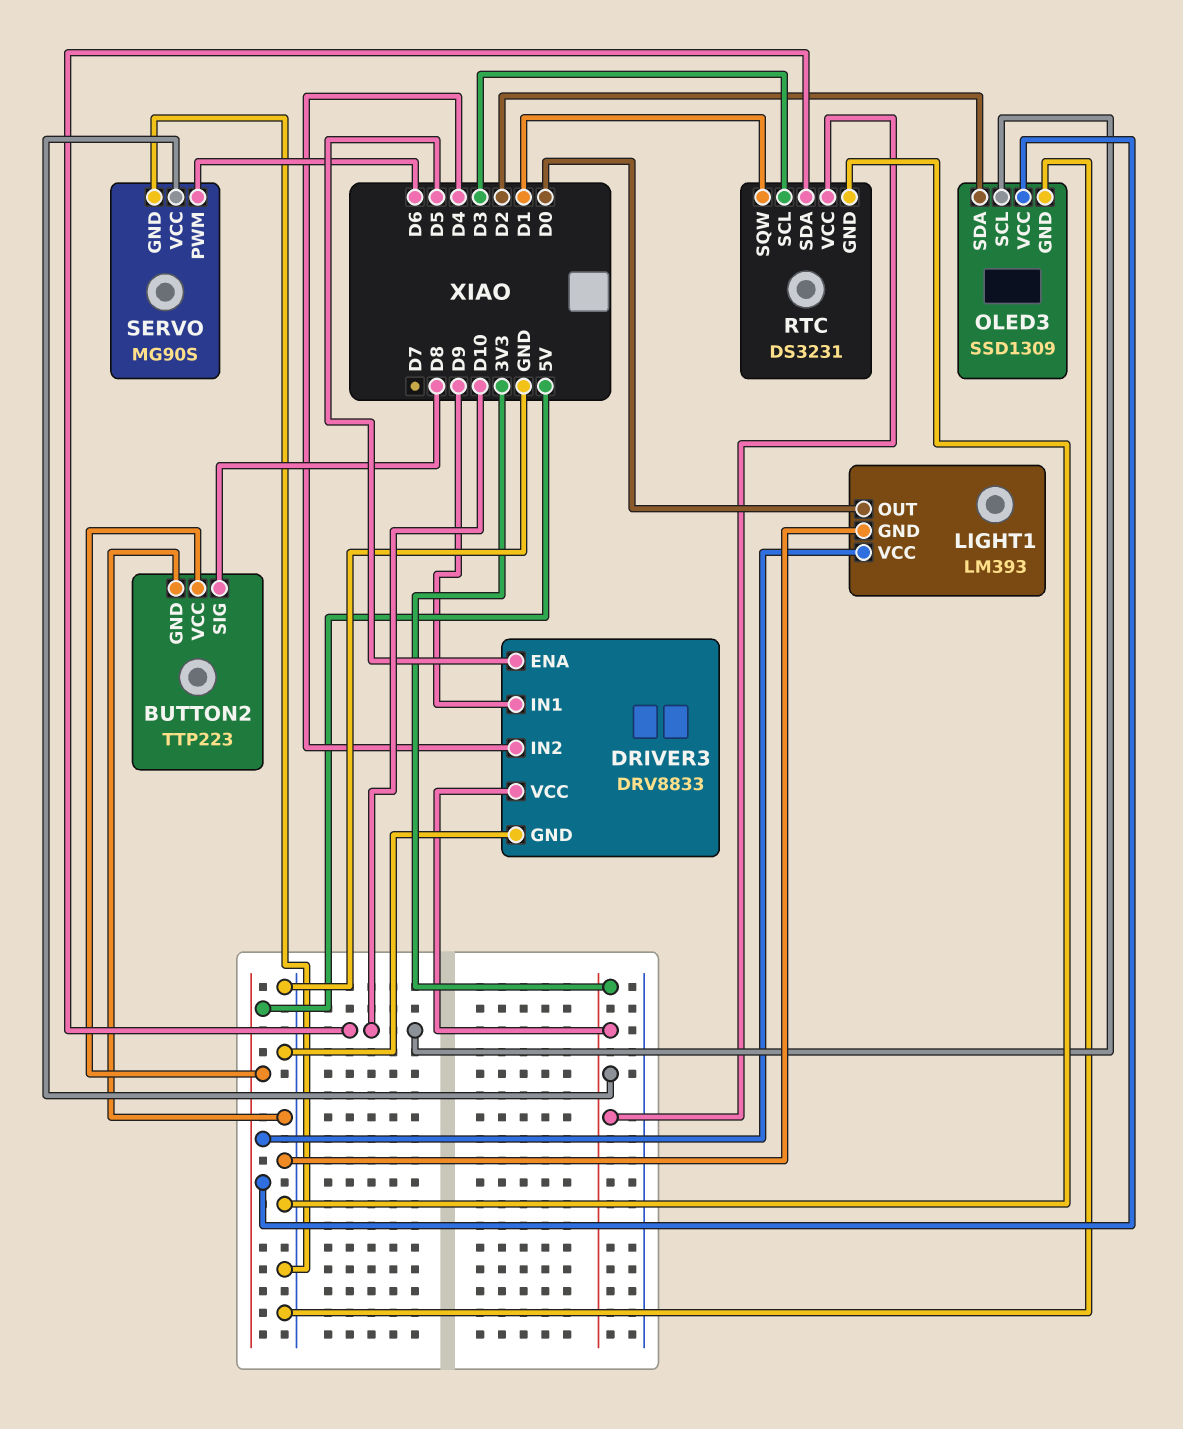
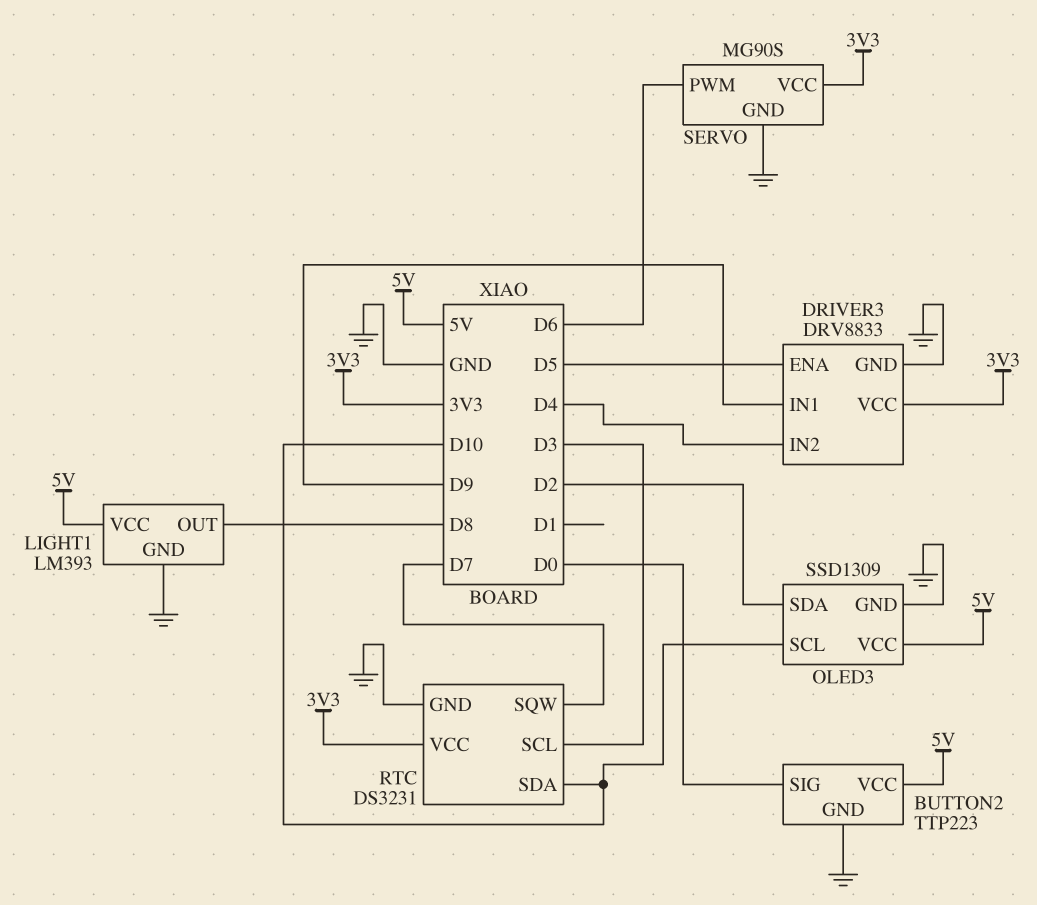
BUTTON2 pin SIG: D8 -> D0
LIGHT1 pin OUT: D0 -> D8
RTC pin SQW: D1 -> D7

